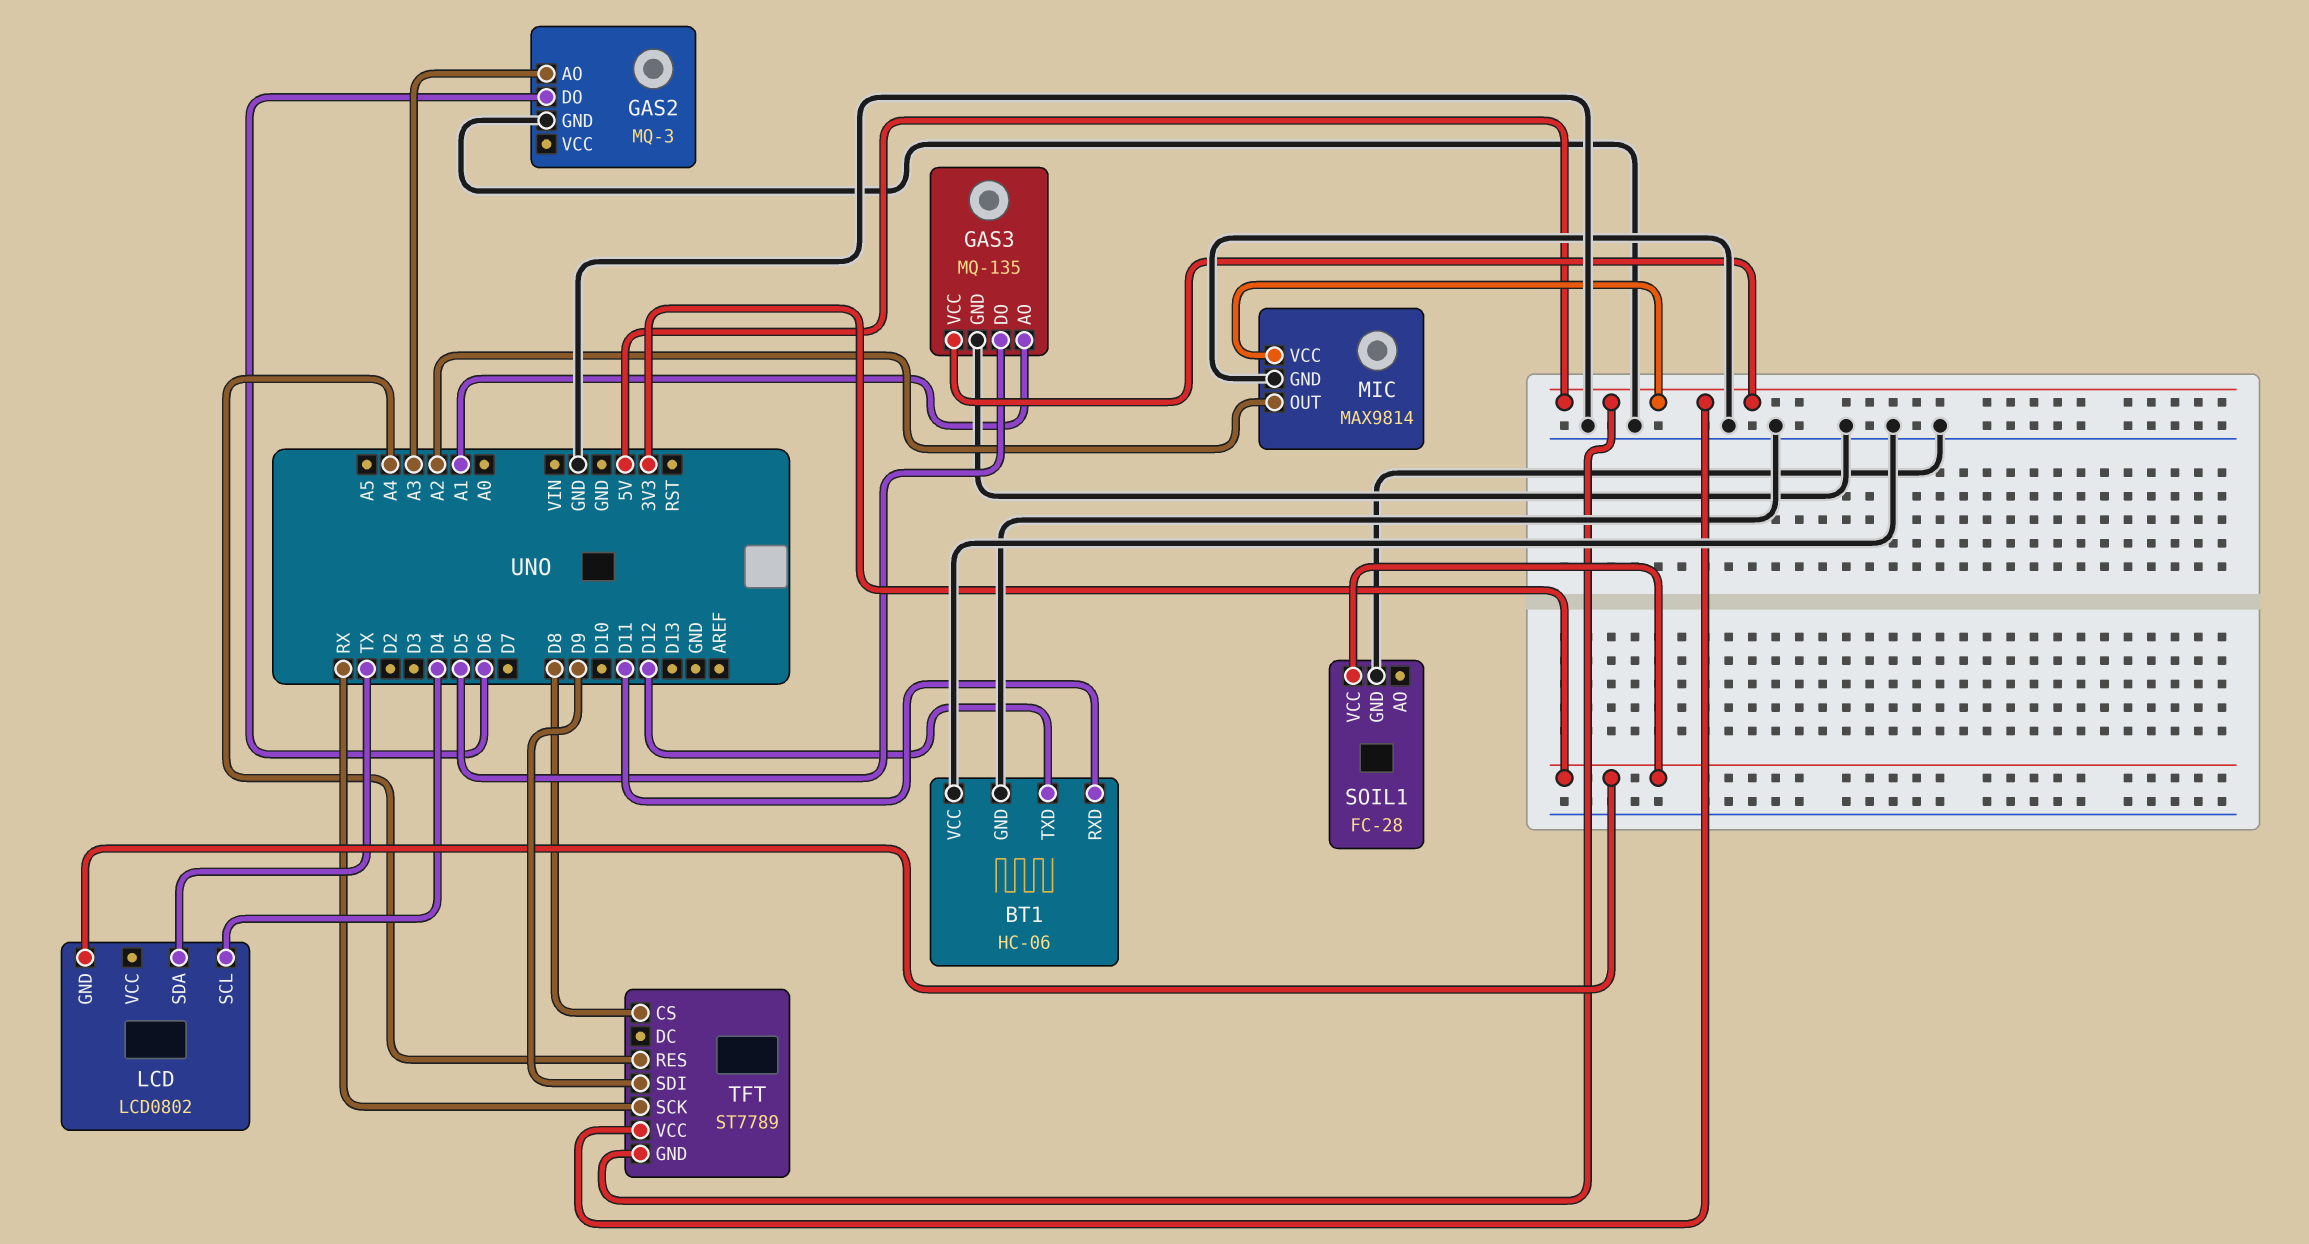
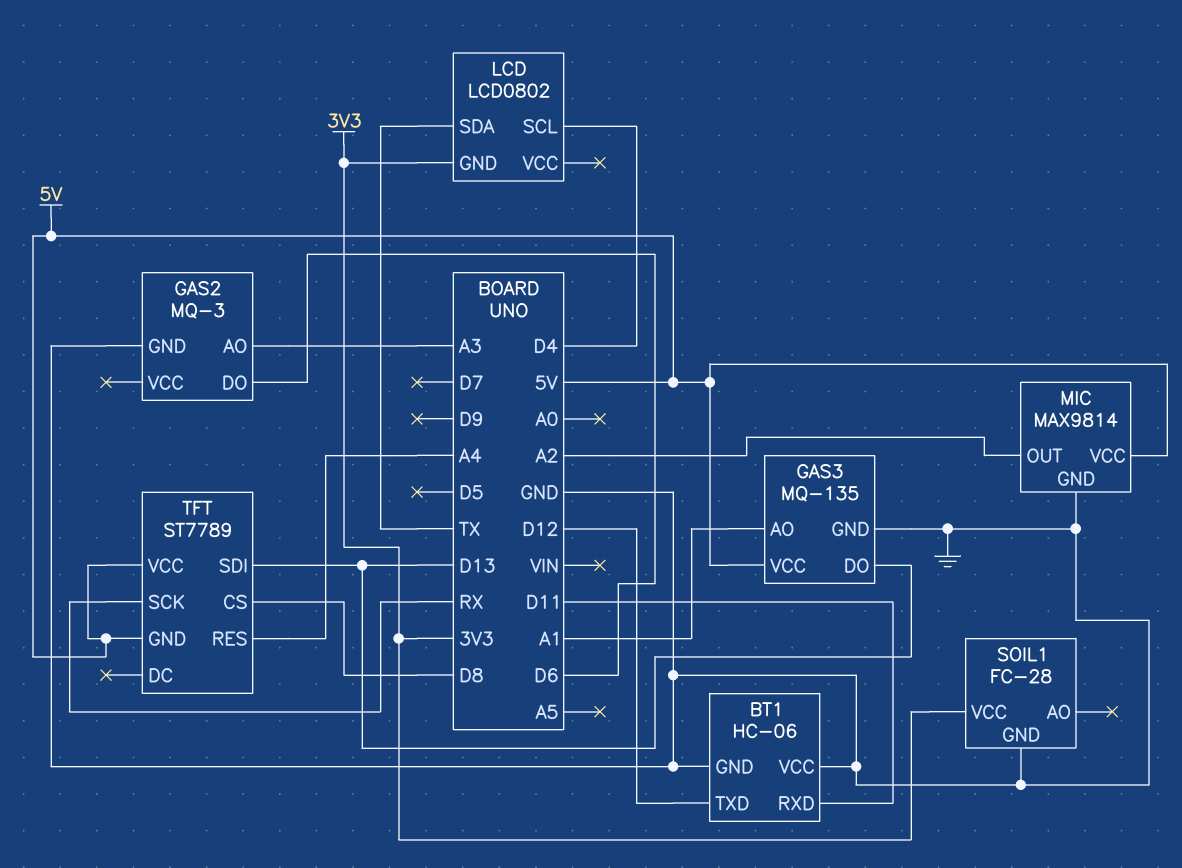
GAS3 pin DO: D5 -> D13
TFT pin SDI: D9 -> D13

